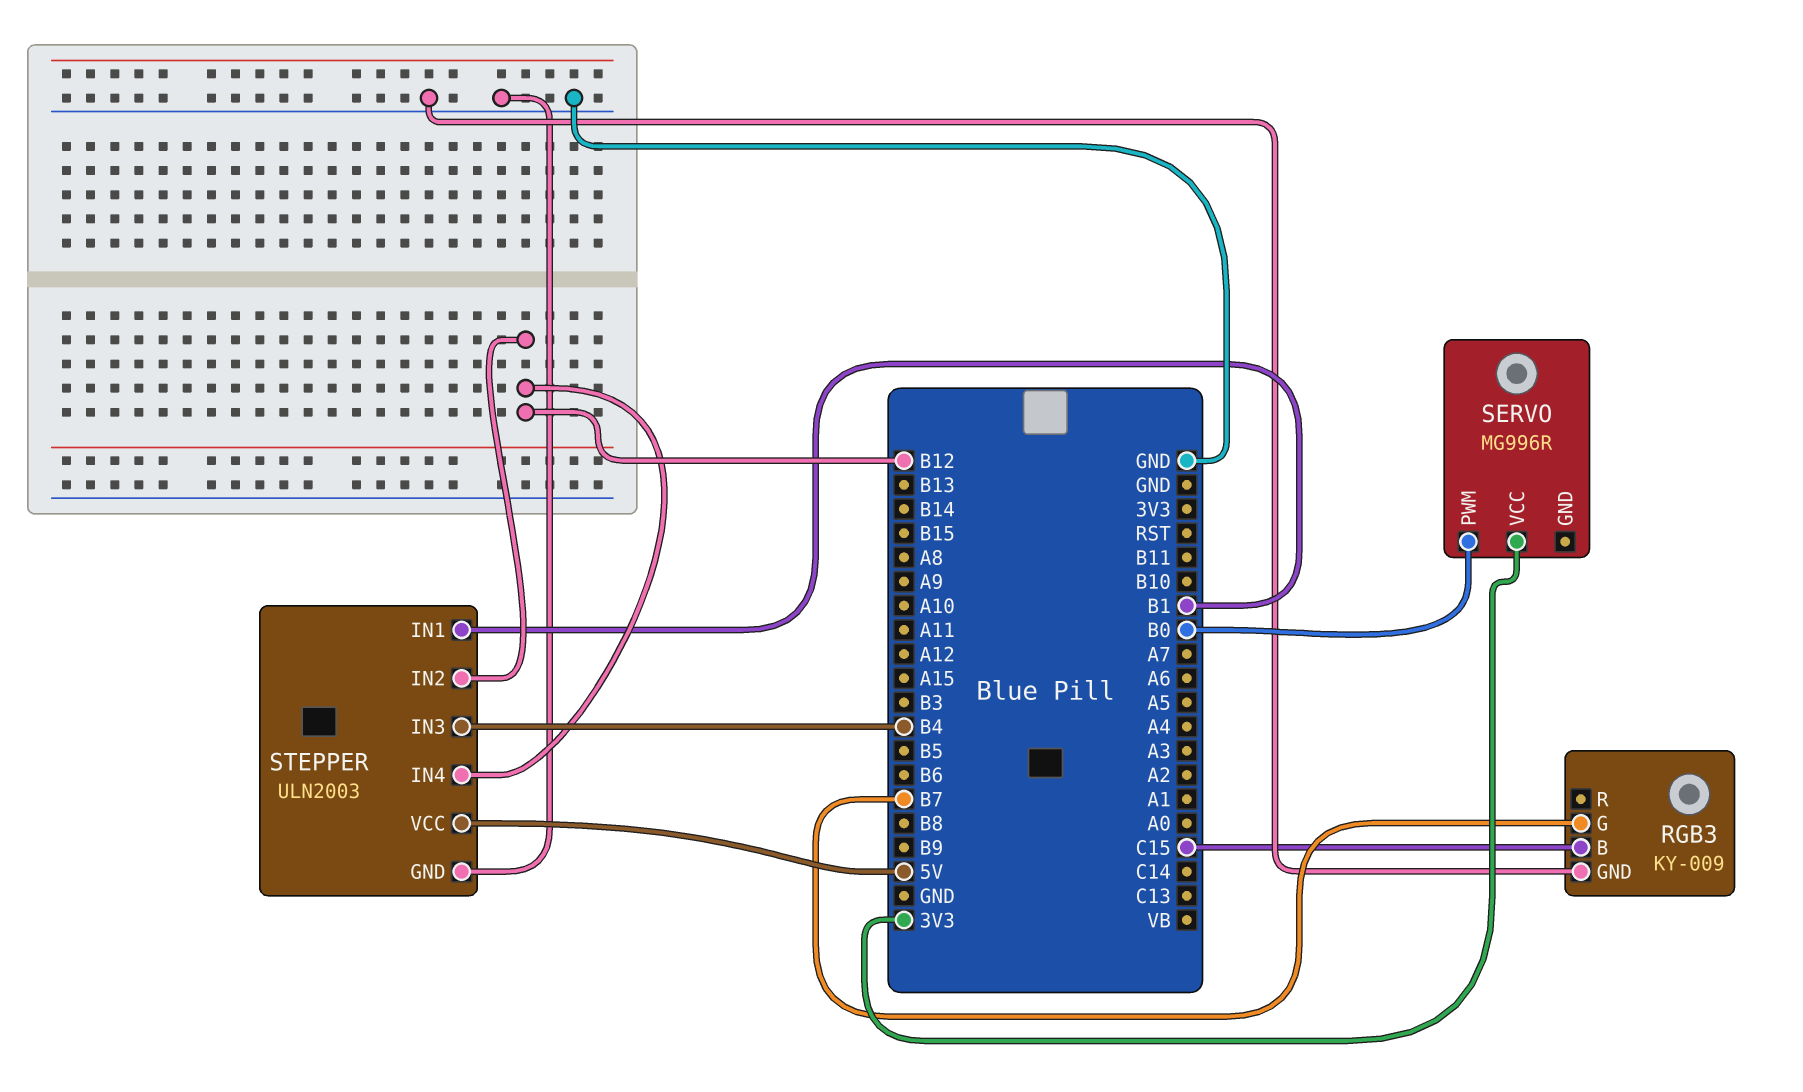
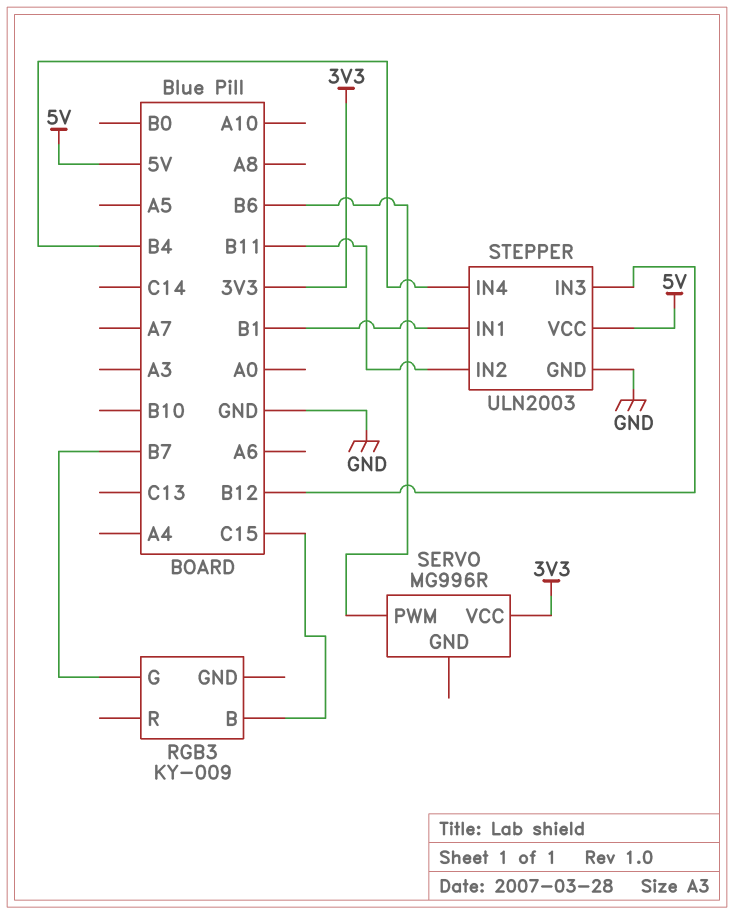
RGB3 pin GND: GND -> none
SERVO pin PWM: B0 -> B6
STEPPER pin IN2: B12 -> B11
STEPPER pin IN3: B4 -> B12
STEPPER pin IN4: B12 -> B4

